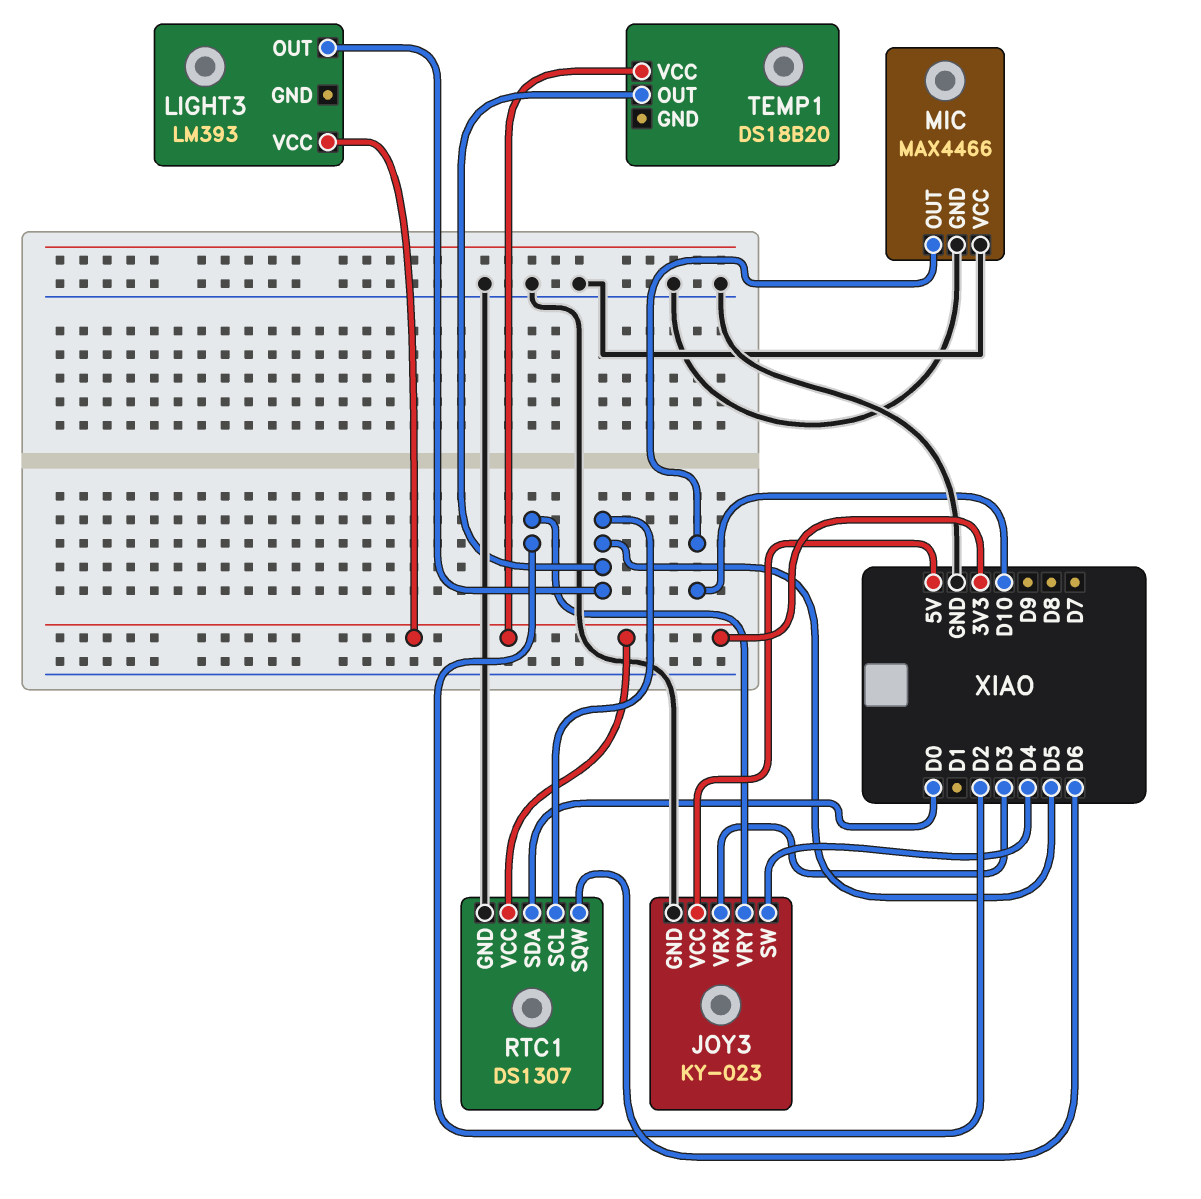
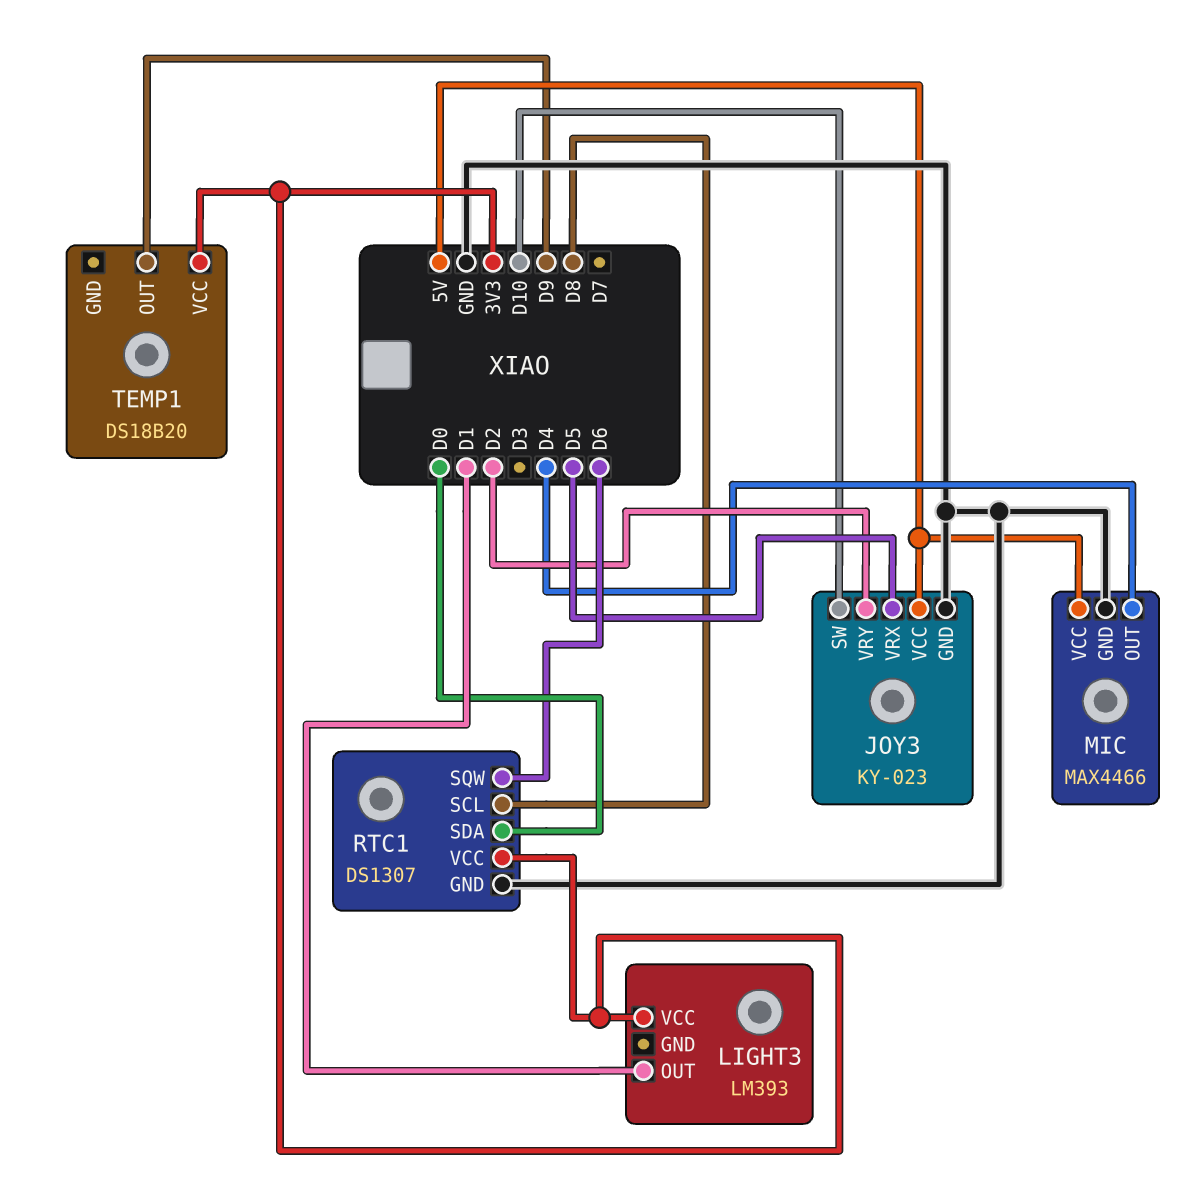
JOY3 pin SW: D4 -> D10
JOY3 pin VRX: D3 -> D5
LIGHT3 pin OUT: D5 -> D1
MIC pin OUT: D10 -> D4
MIC pin VCC: GND -> 5V
RTC1 pin SCL: D5 -> D8
TEMP1 pin OUT: D5 -> D9

